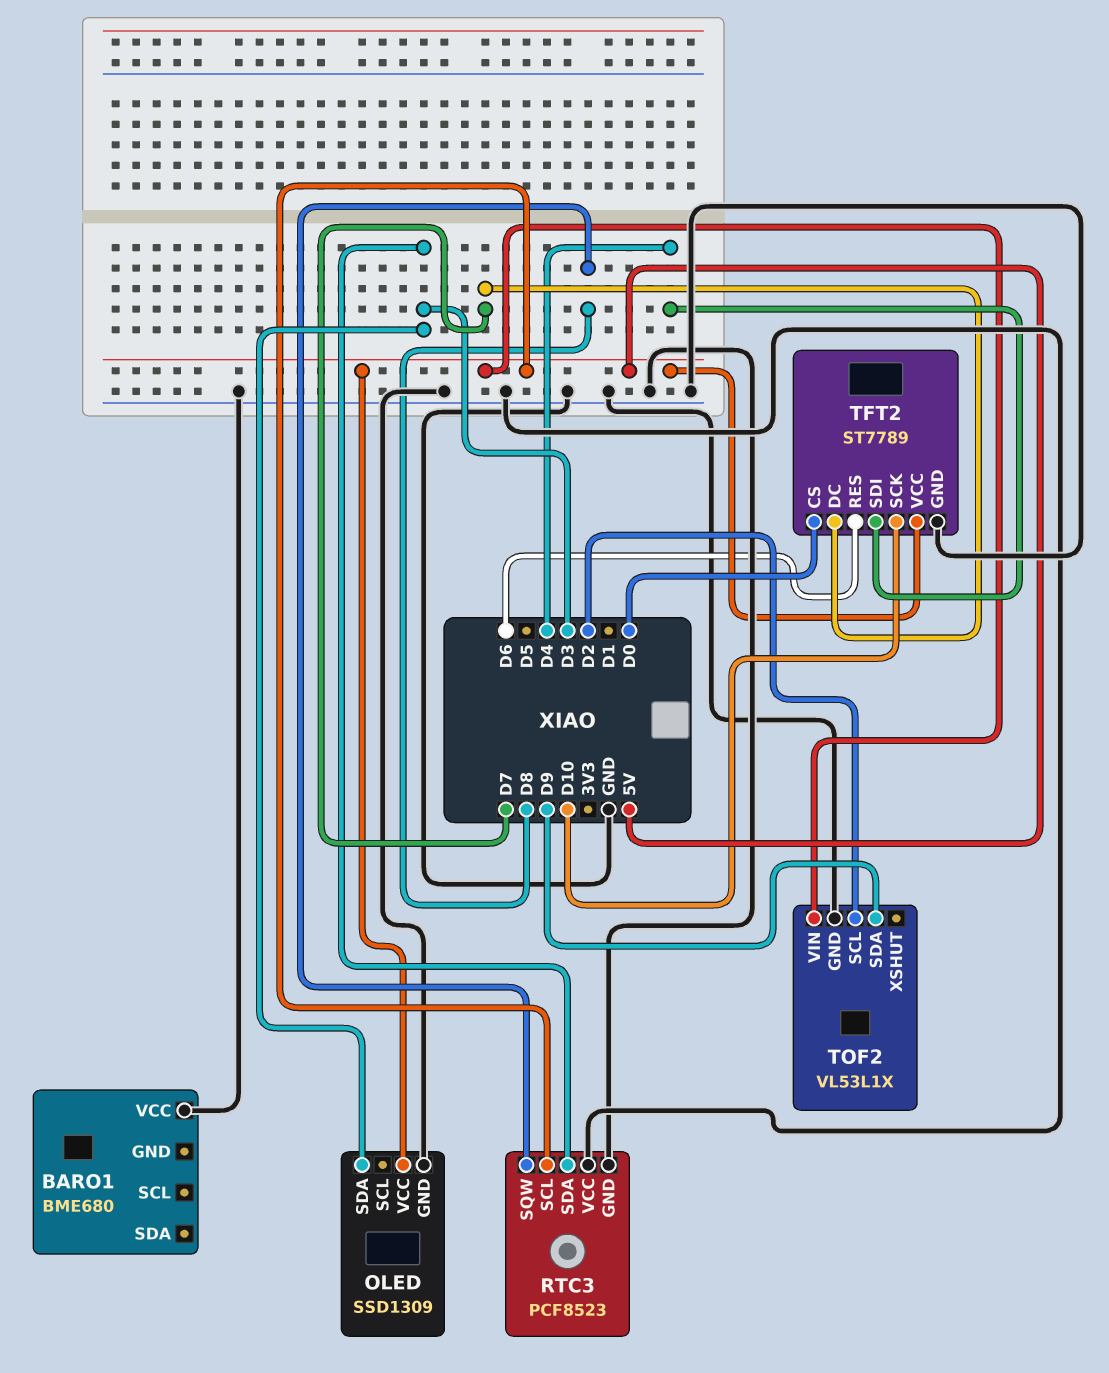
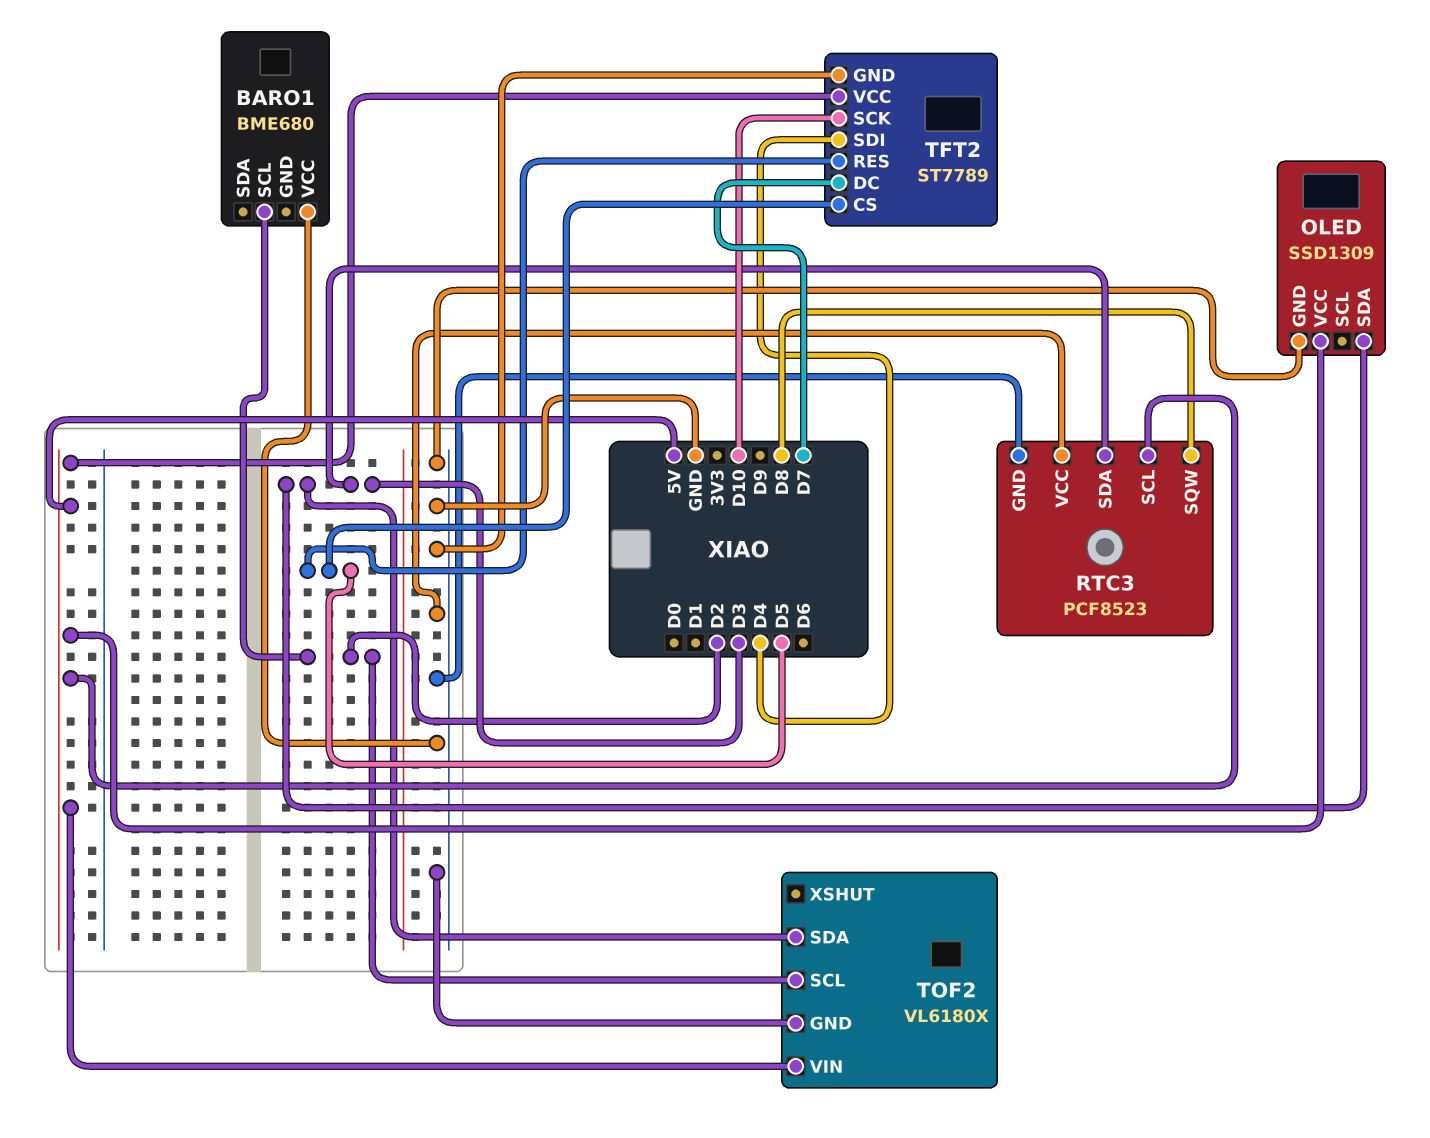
BARO1 pin SCL: none -> D2
TFT2 pin CS: D0 -> D5
TFT2 pin RES: D6 -> D5
TOF2: VL53L1X -> VL6180X
TOF2 pin SDA: D9 -> D3

